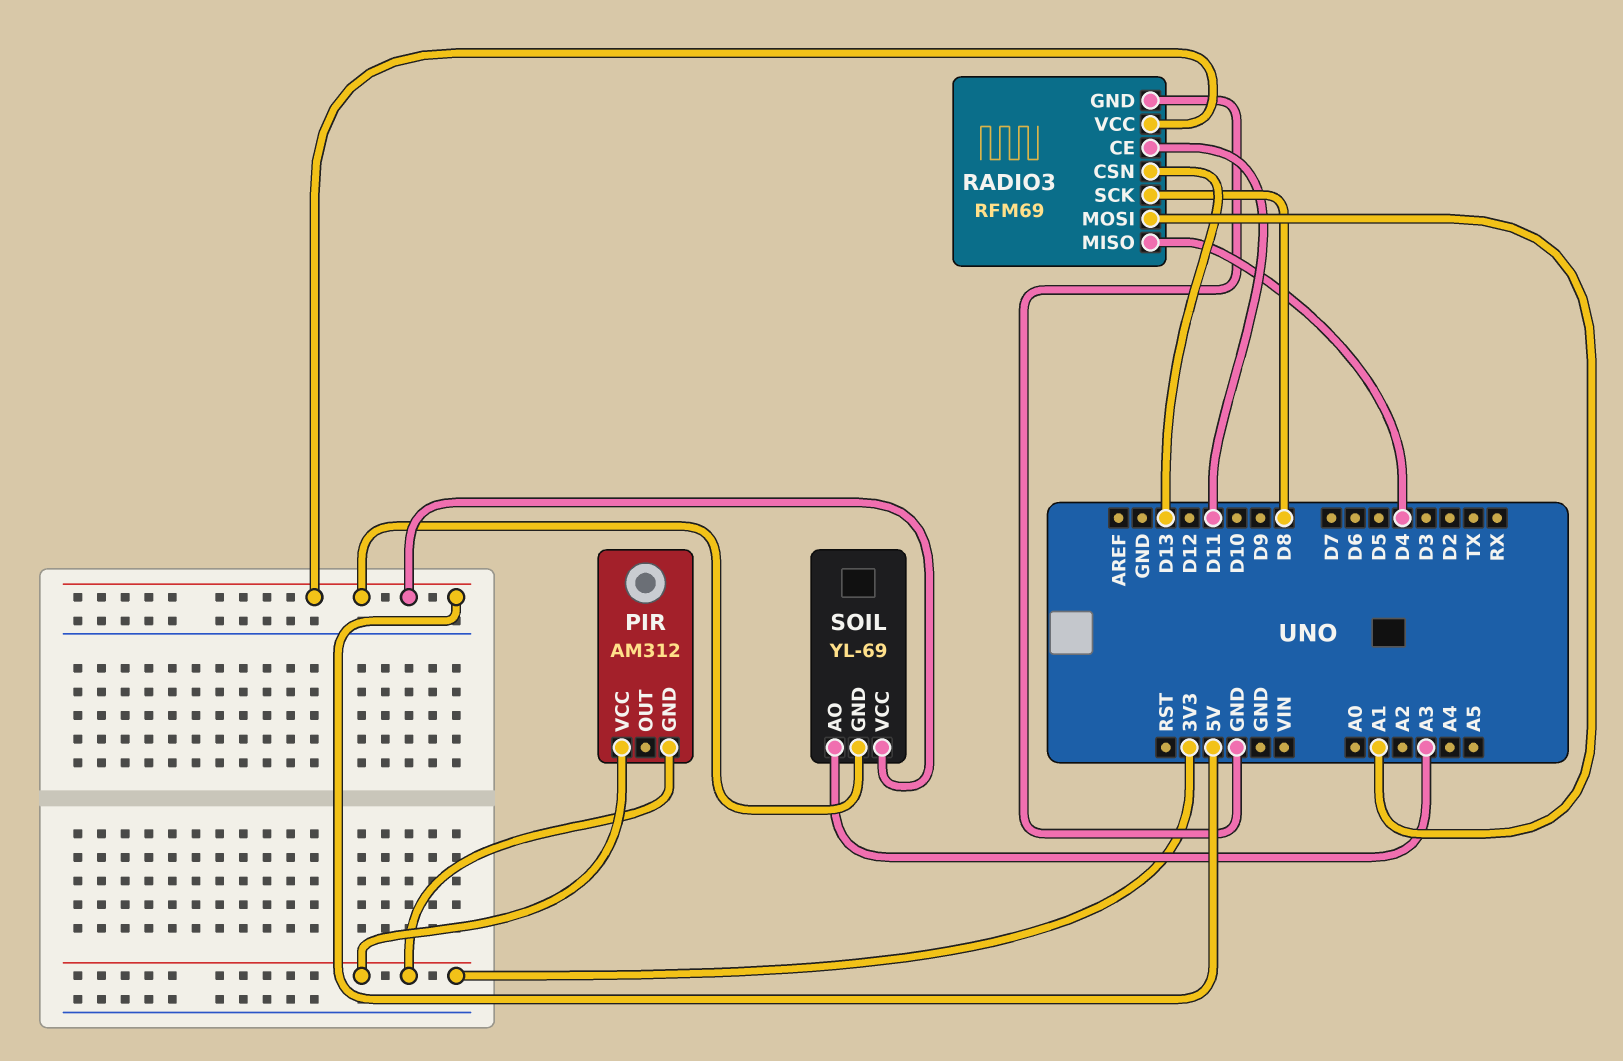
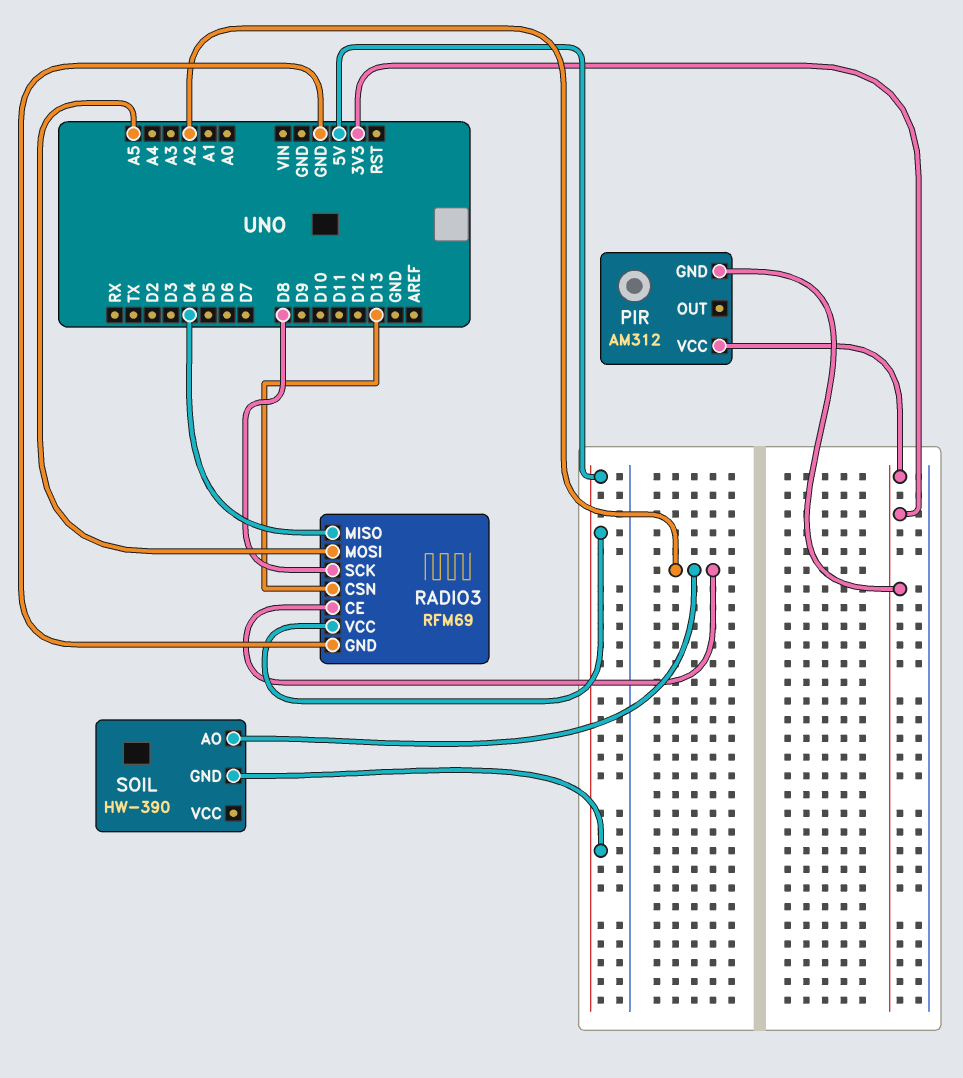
RADIO3 pin CE: D11 -> A2
RADIO3 pin MOSI: A1 -> A5
SOIL: YL-69 -> HW-390
SOIL pin AO: A3 -> A2
SOIL pin VCC: 5V -> none

